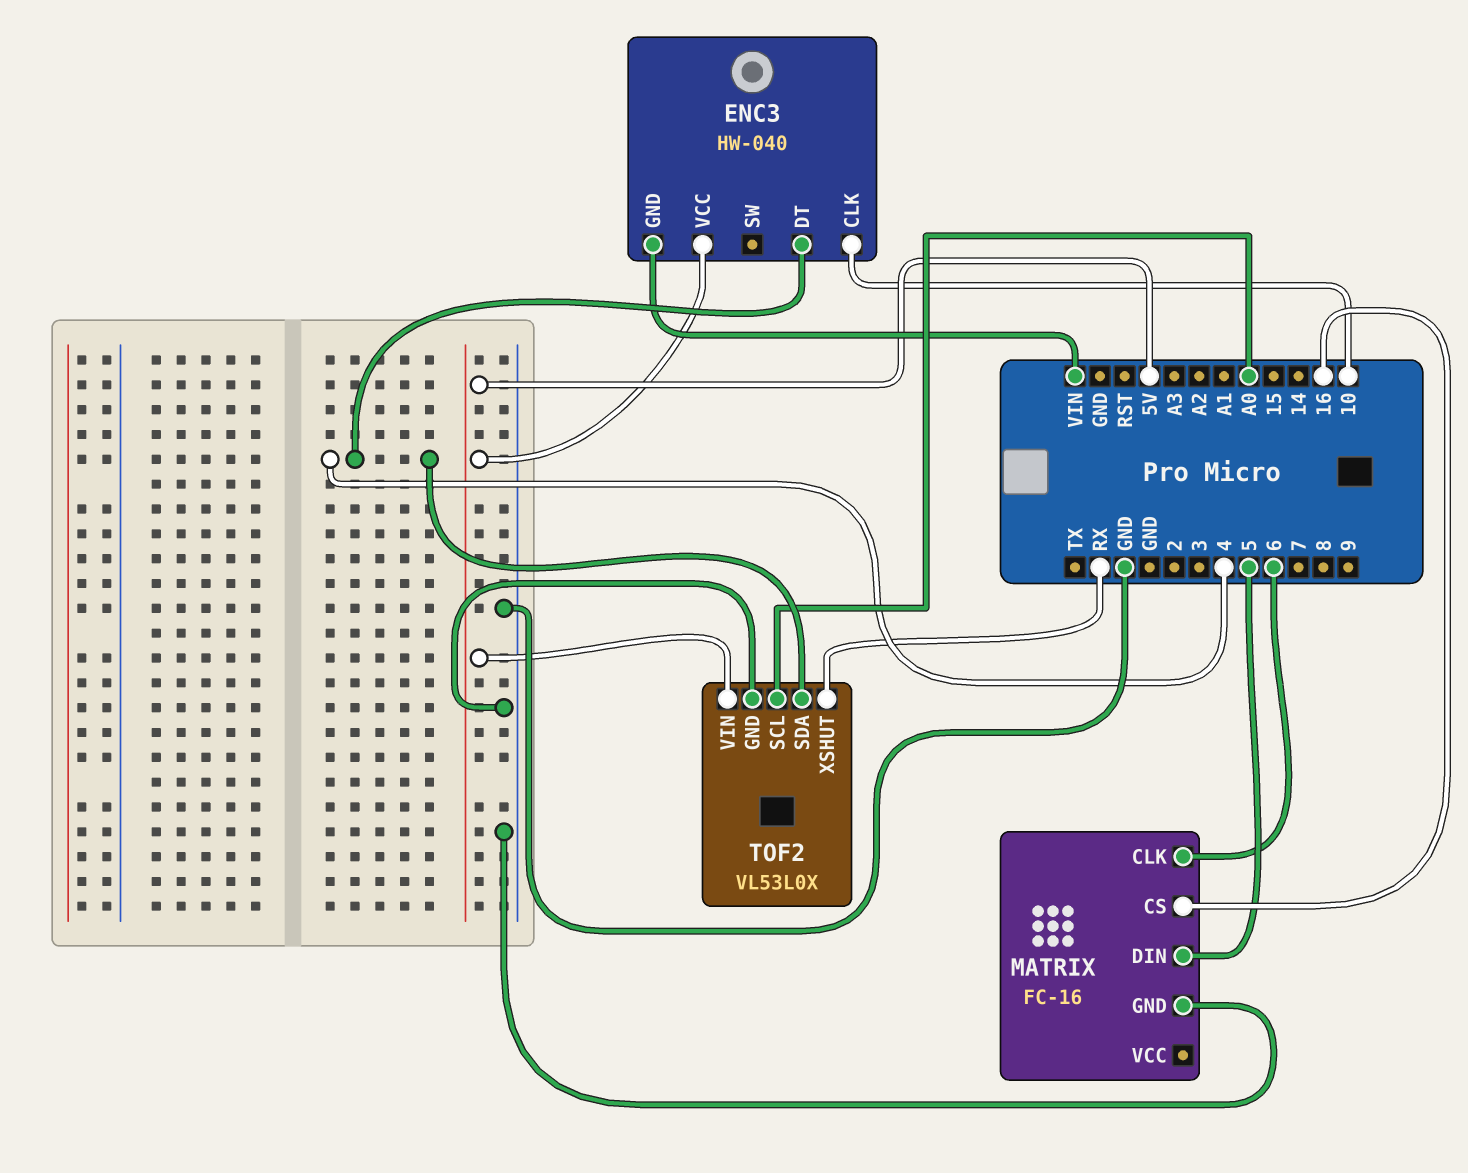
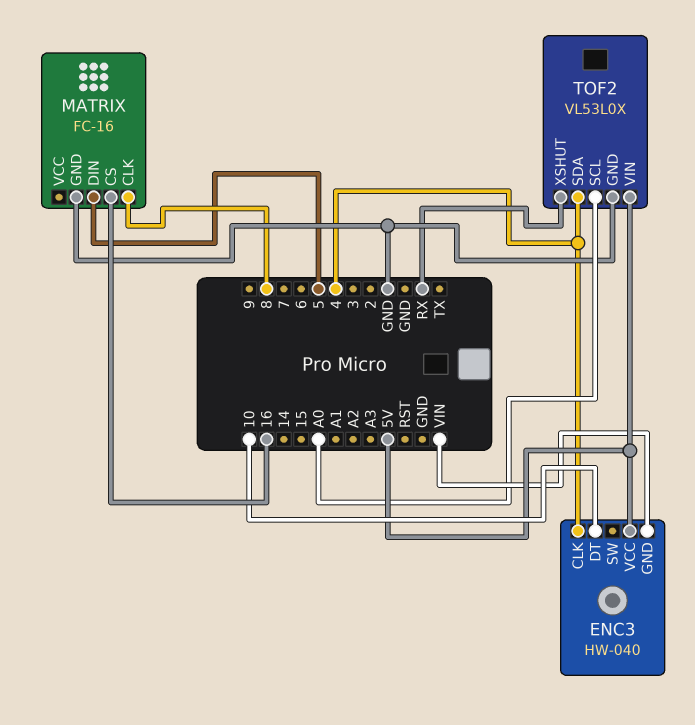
ENC3 pin CLK: 10 -> 4
ENC3 pin DT: 4 -> 10
MATRIX pin CLK: 6 -> 8

